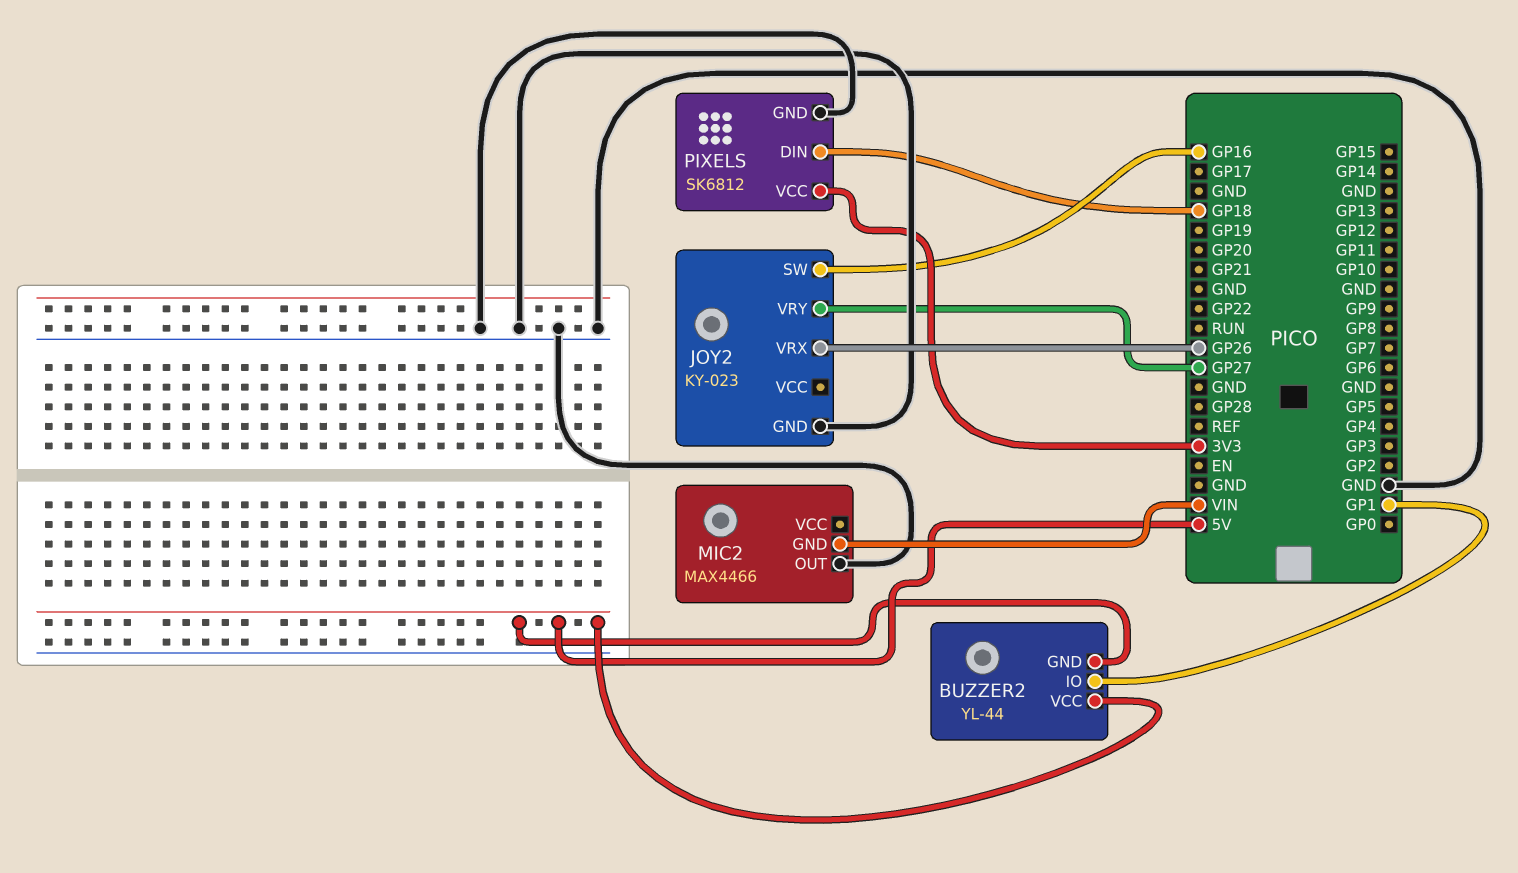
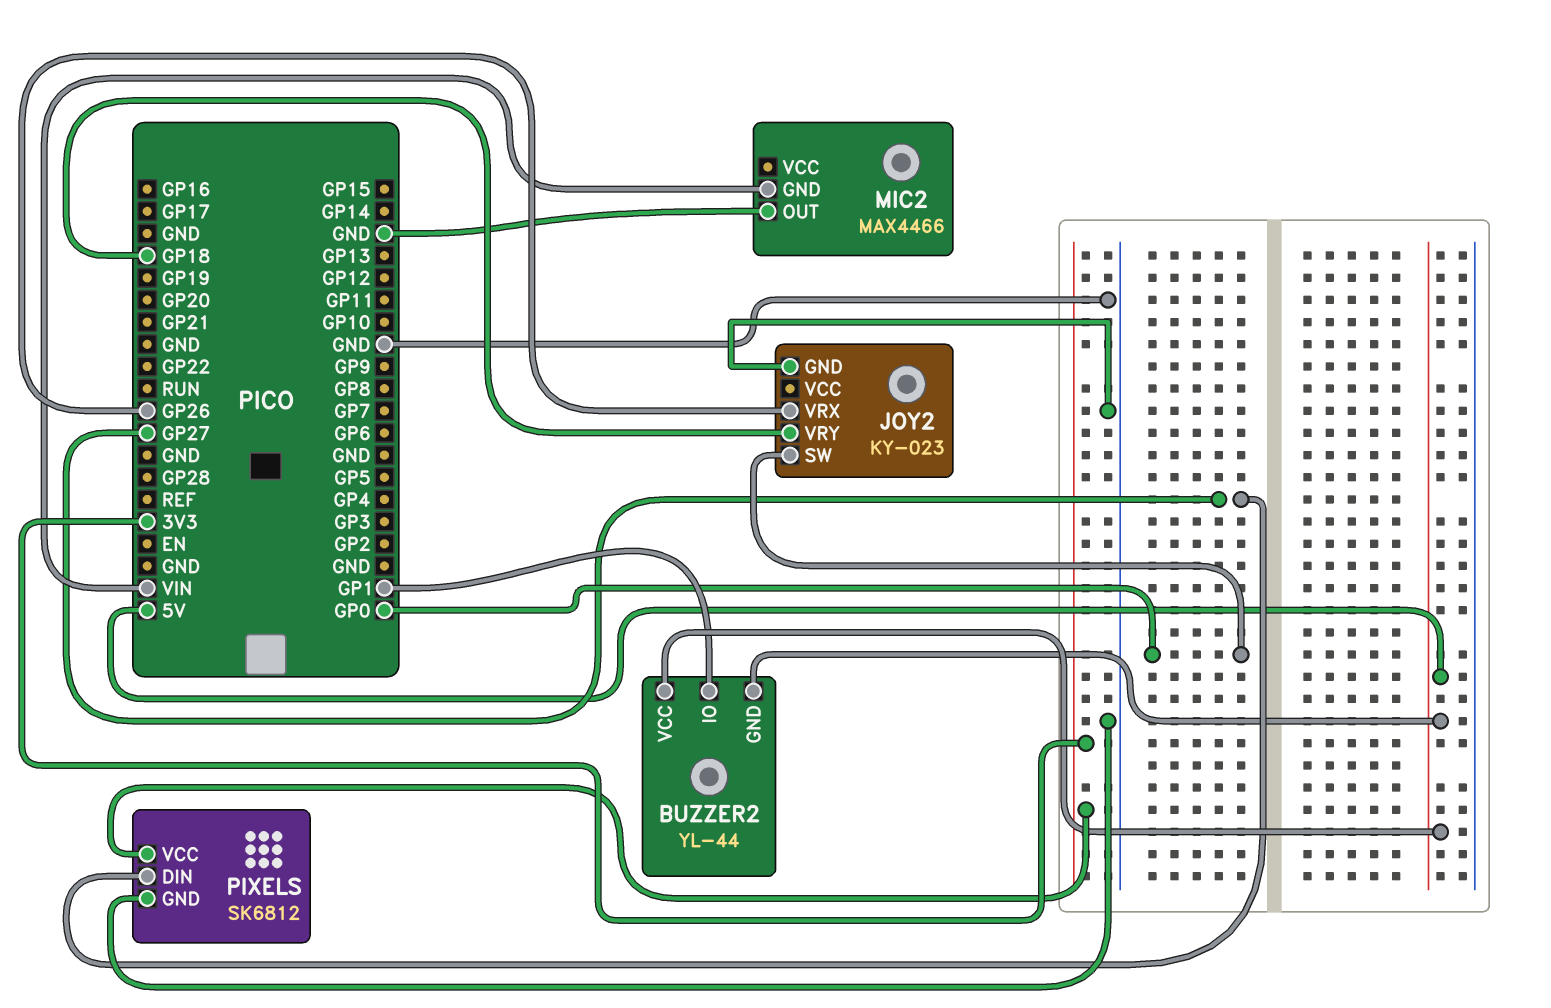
JOY2 pin SW: GP16 -> GP0
JOY2 pin VRY: GP27 -> GP18
PIXELS pin DIN: GP18 -> GP27

